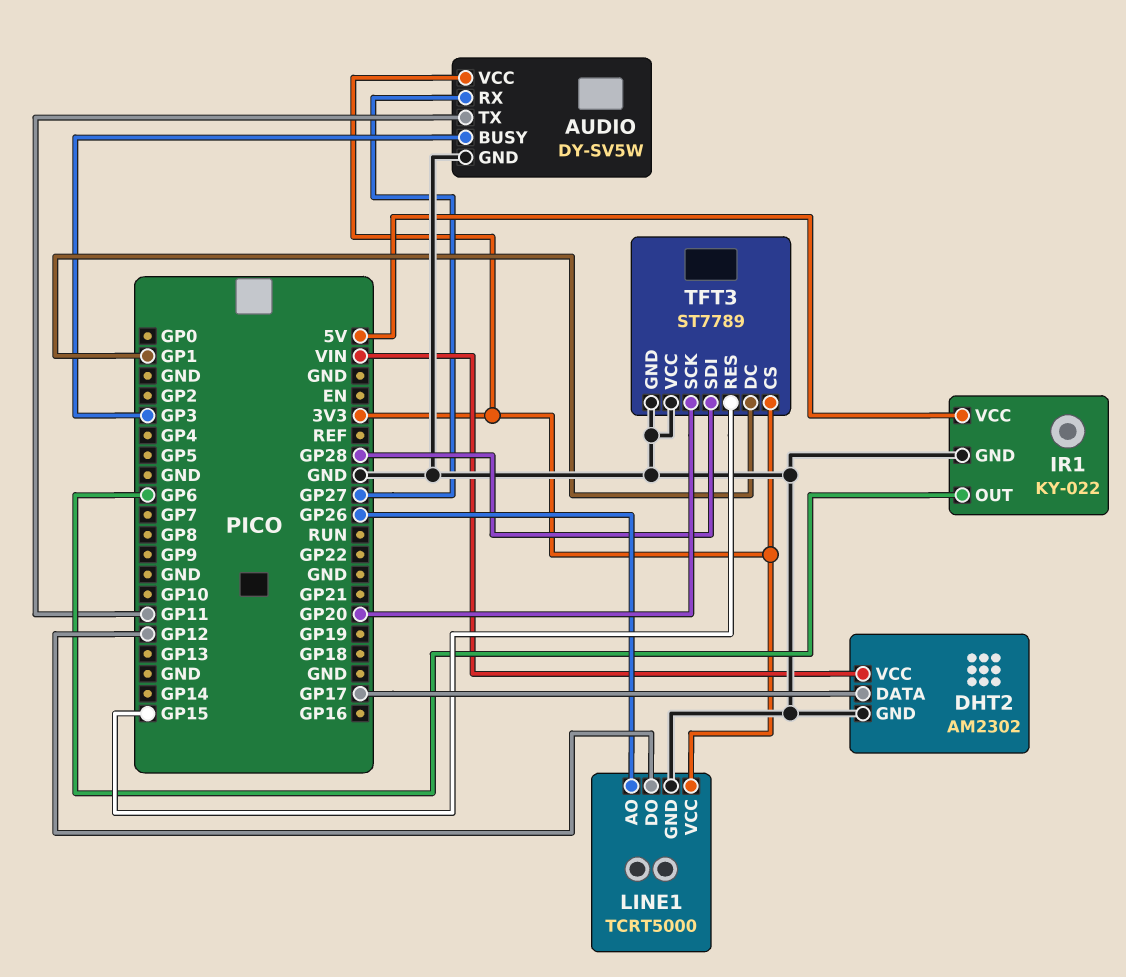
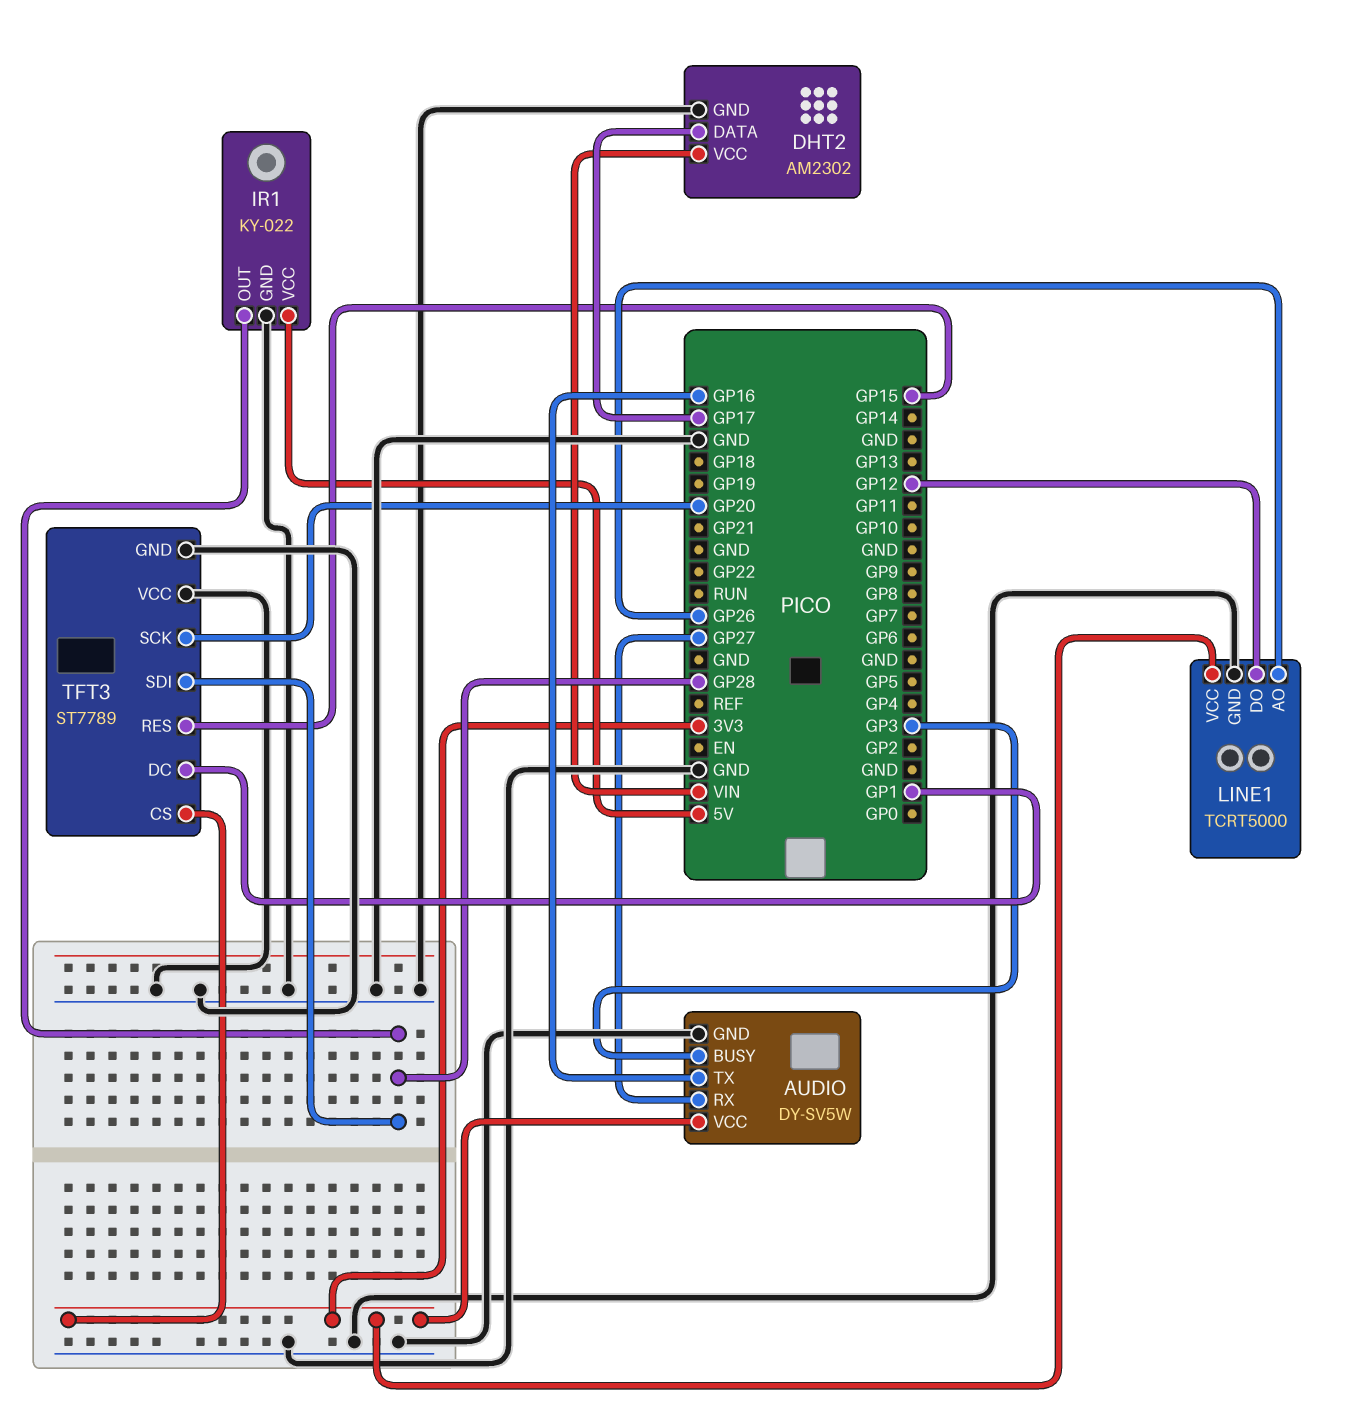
AUDIO pin TX: GP11 -> GP16
IR1 pin OUT: GP6 -> GP28

